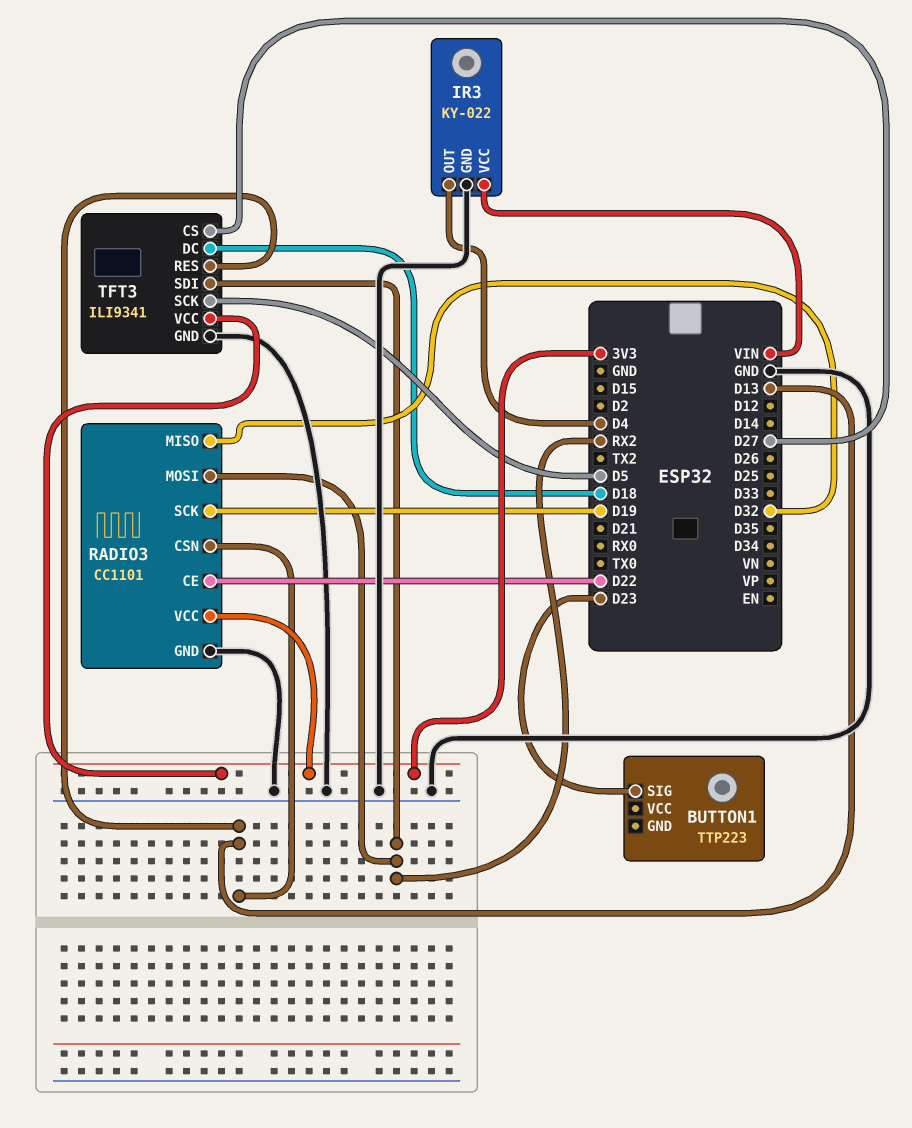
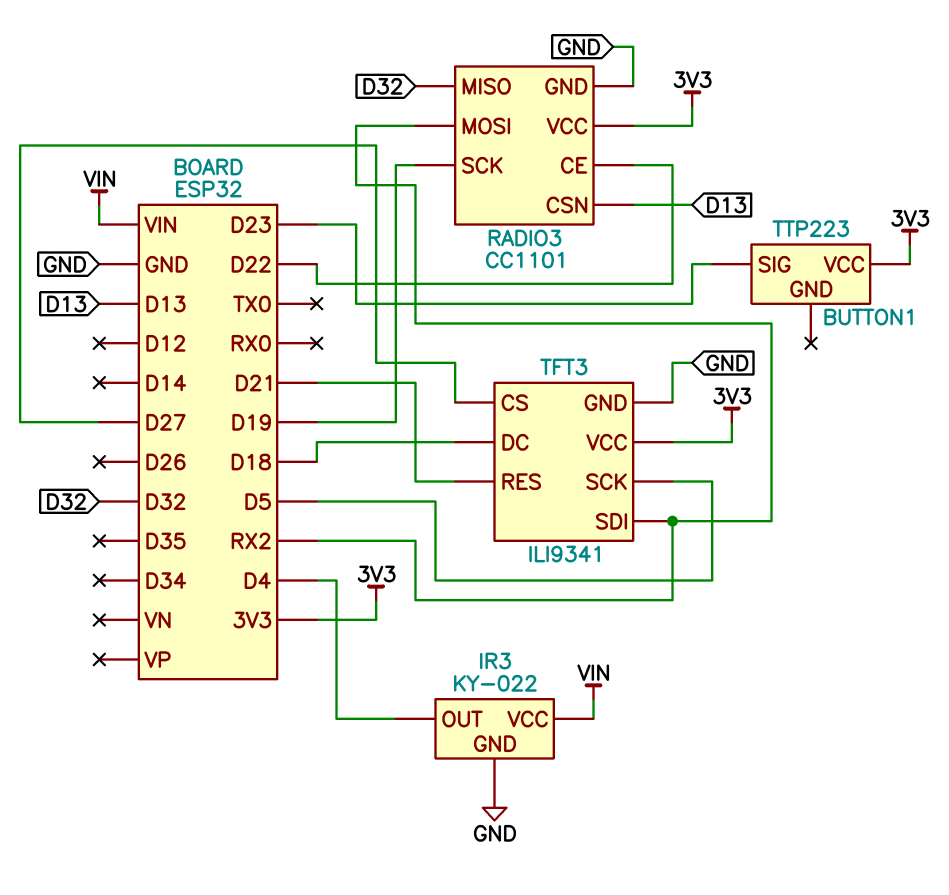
BUTTON1 pin VCC: none -> 3V3
TFT3 pin RES: D13 -> D21

